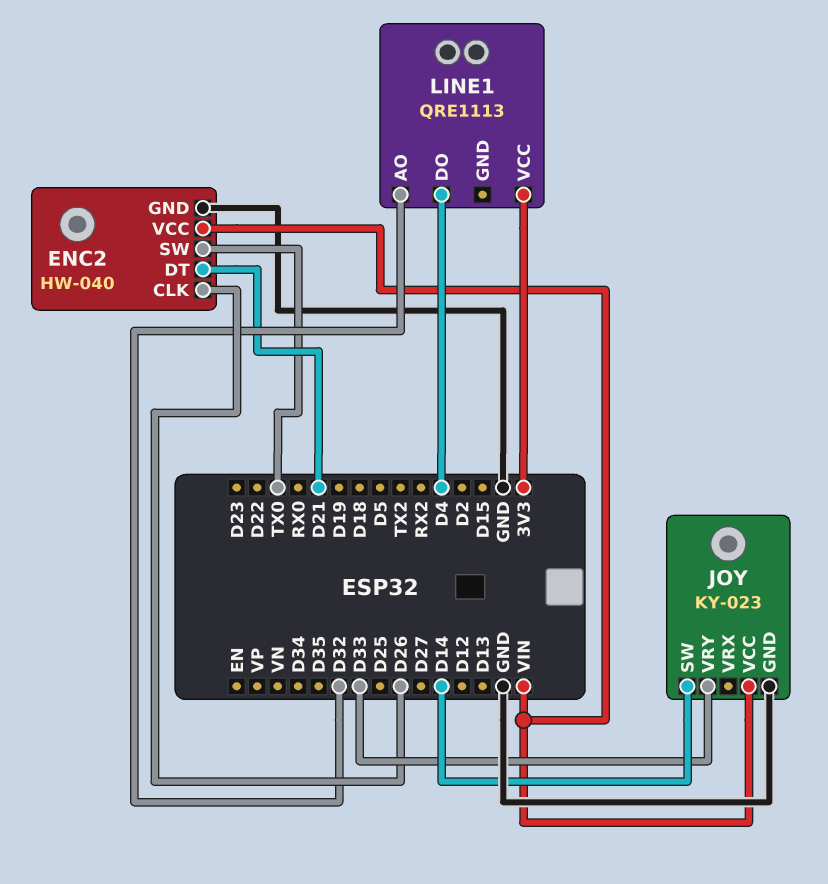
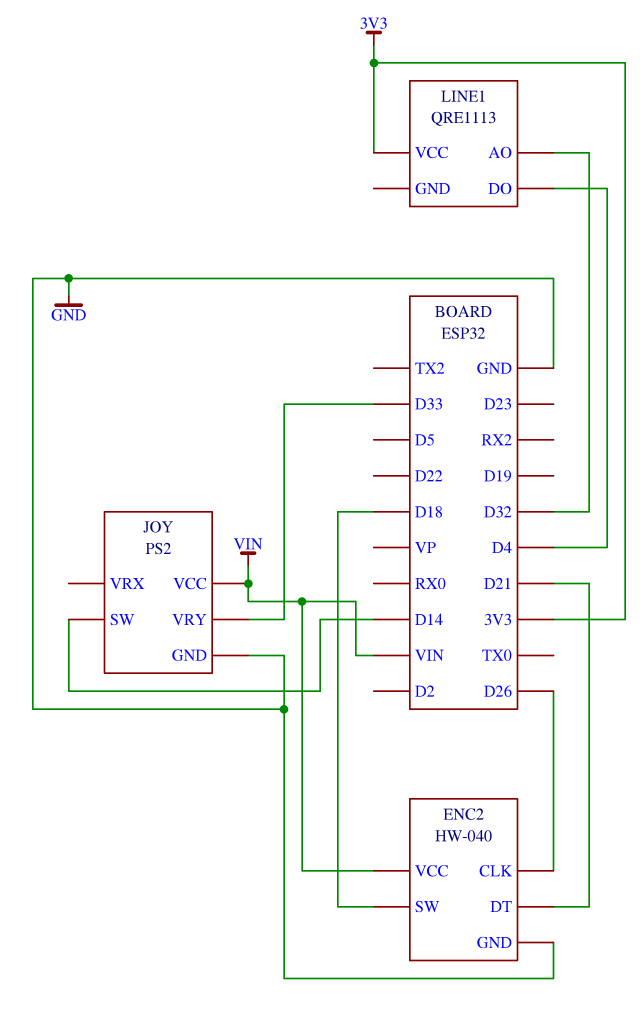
ENC2 pin SW: TX0 -> D18
JOY: KY-023 -> PS2

